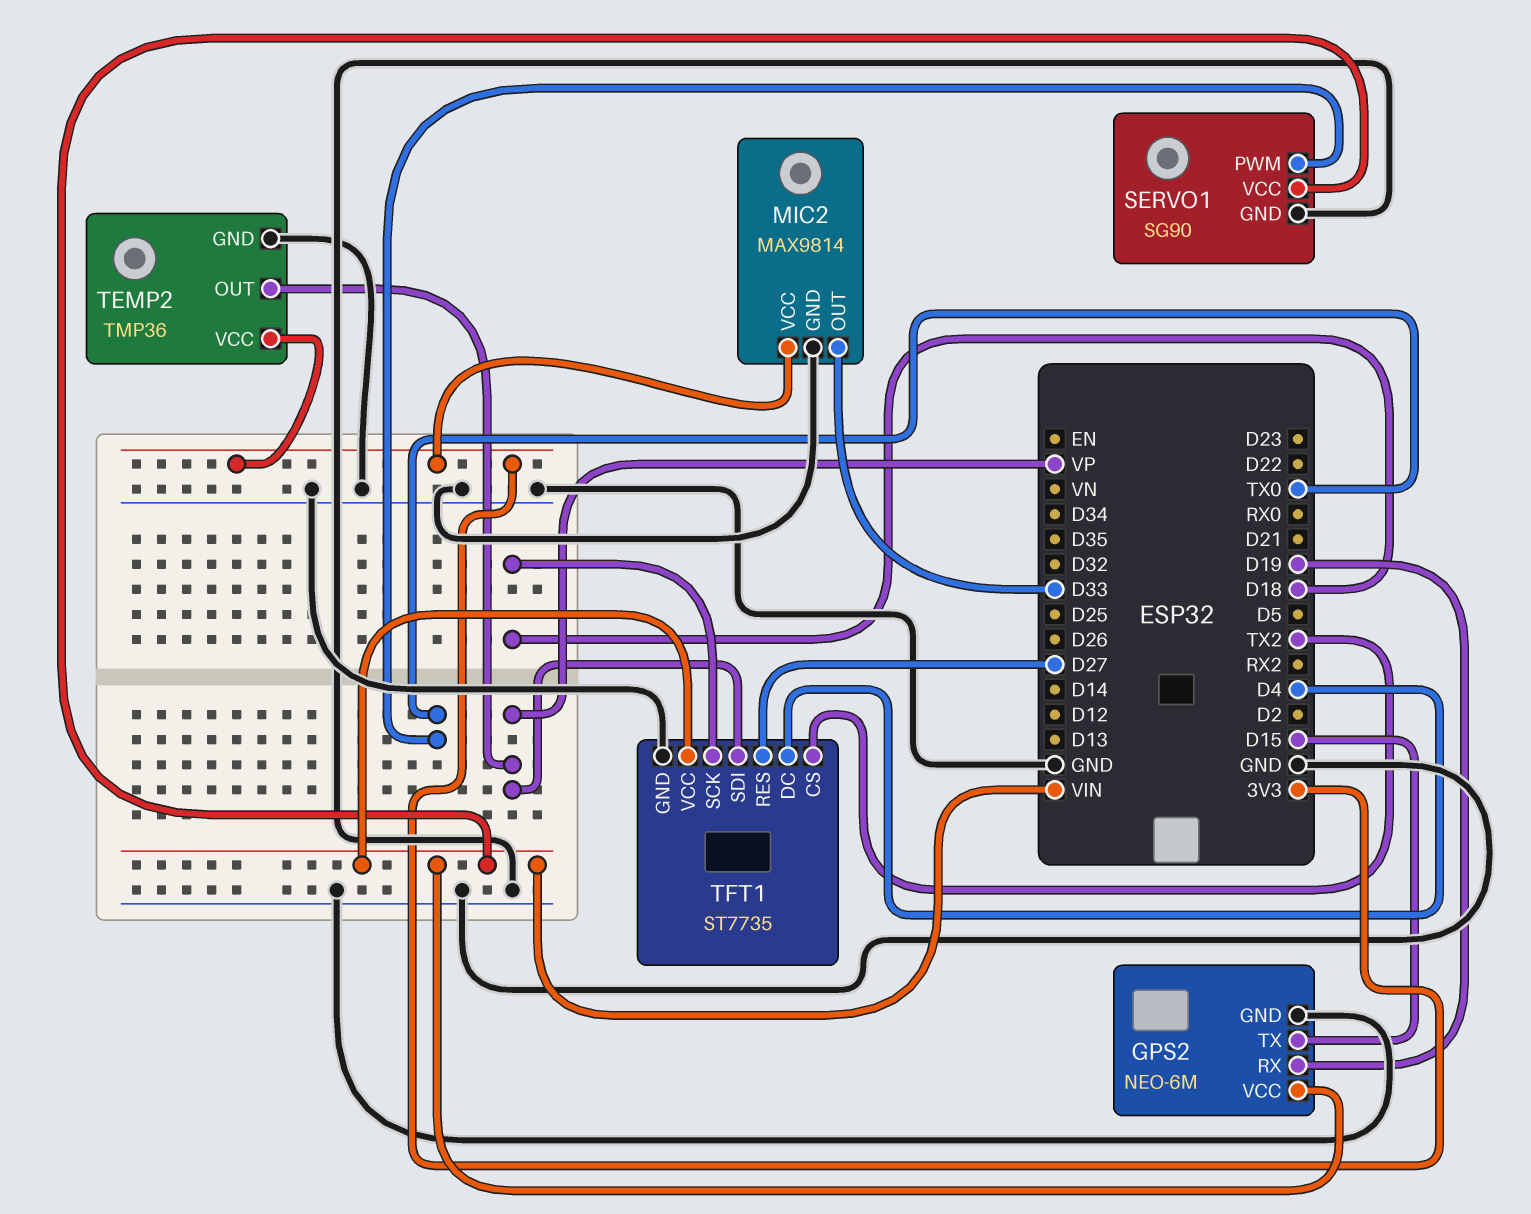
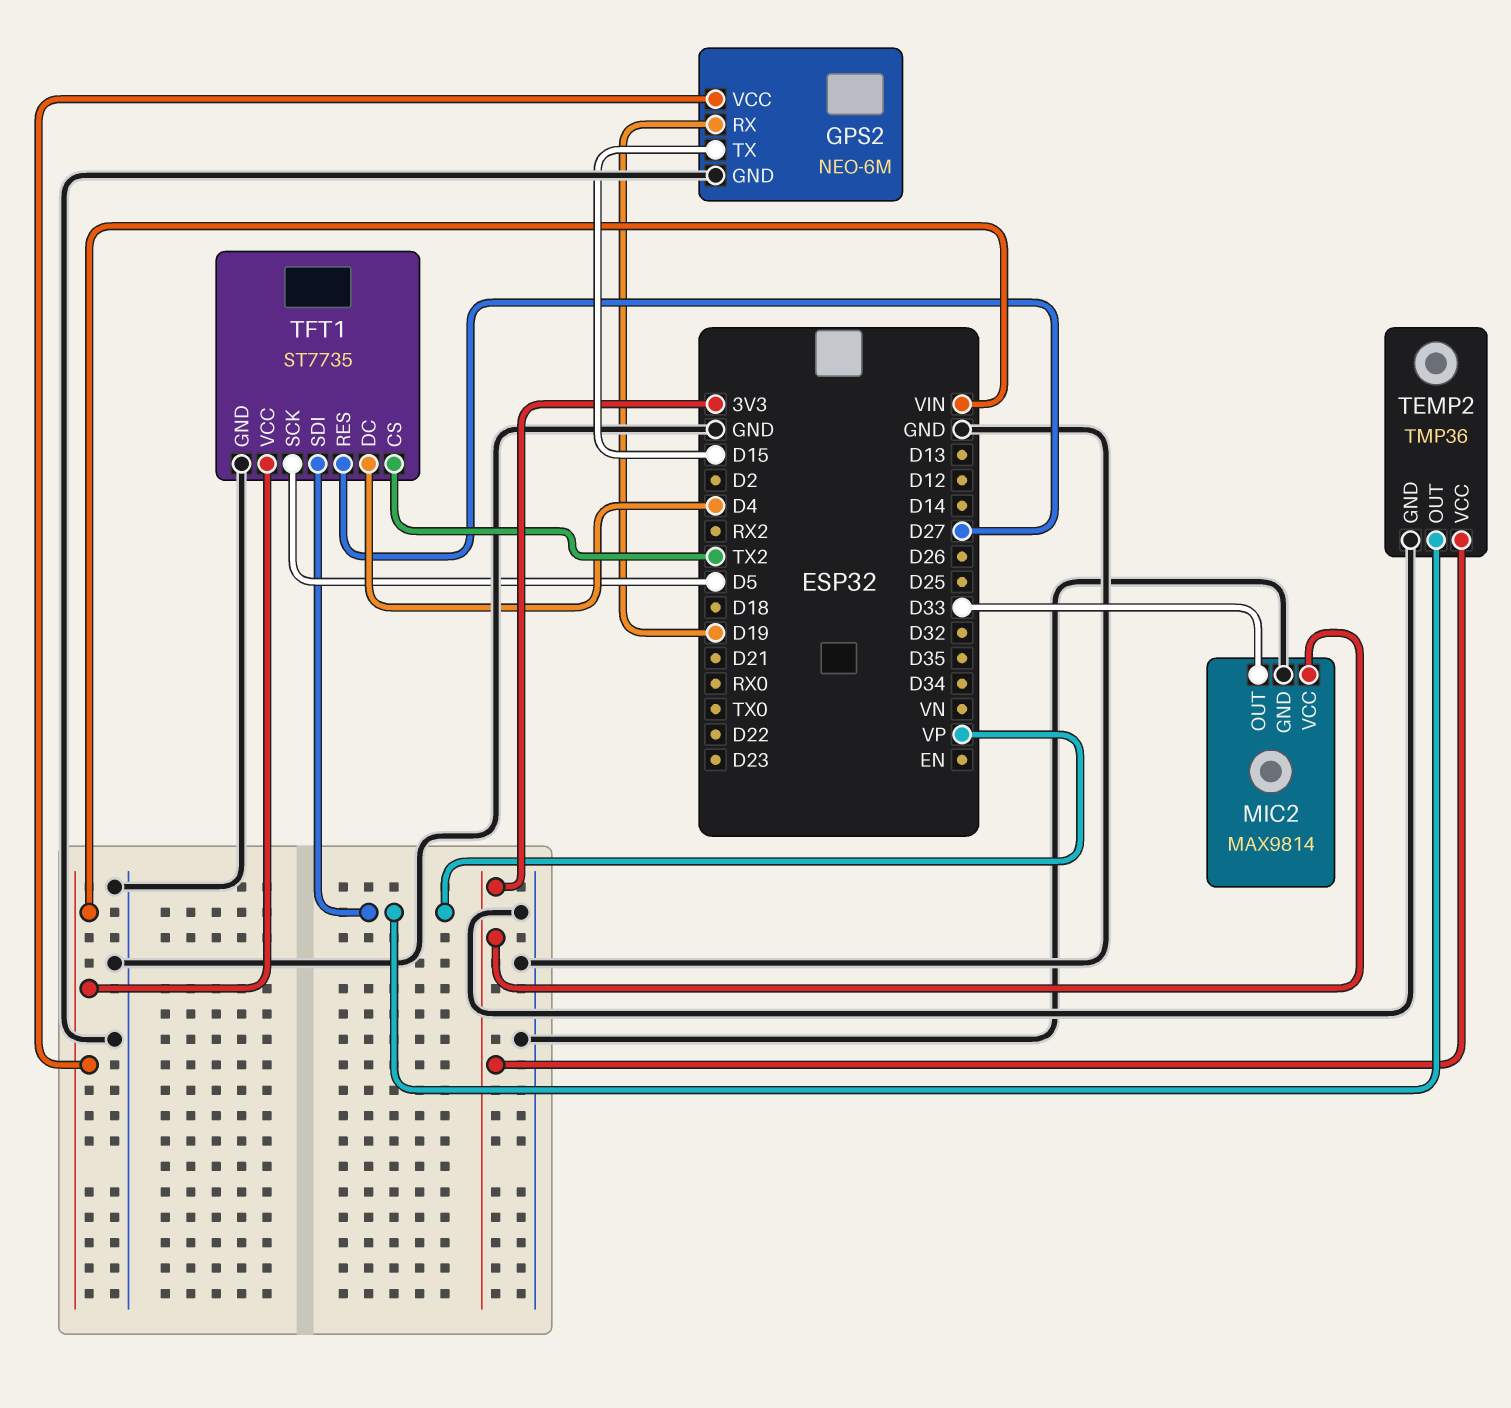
SERVO1: SG90 -> none
SERVO1 pin GND: GND -> none
SERVO1 pin PWM: TX0 -> none
SERVO1 pin VCC: VIN -> none
TFT1 pin SCK: D18 -> D5

